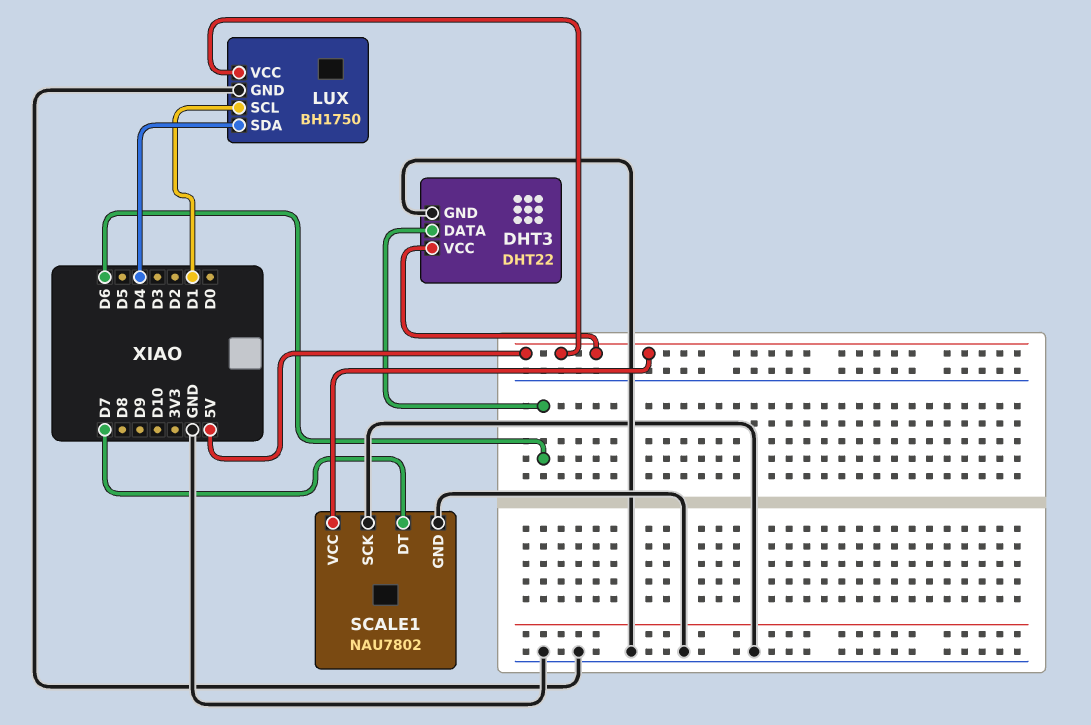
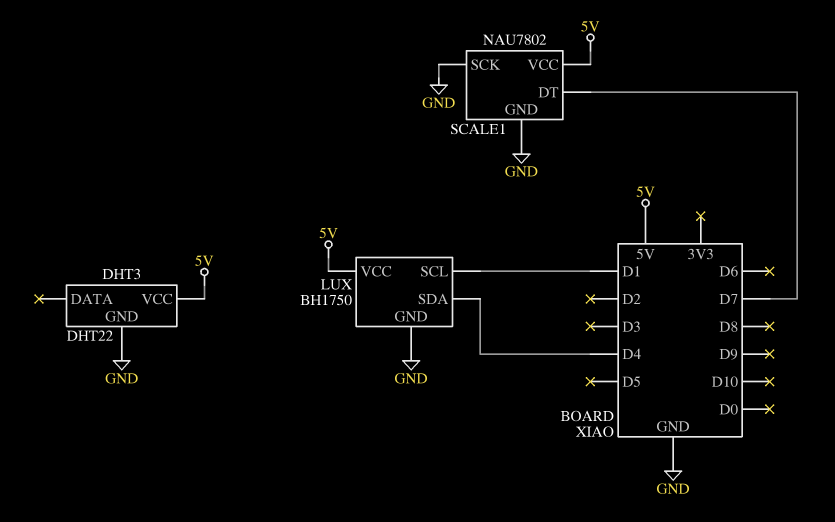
DHT3 pin DATA: D6 -> none

